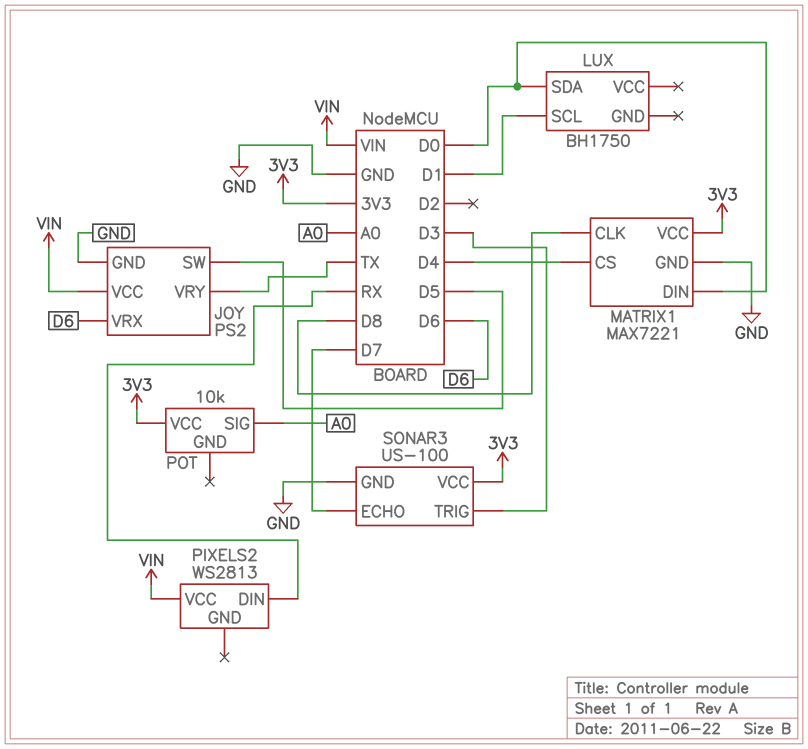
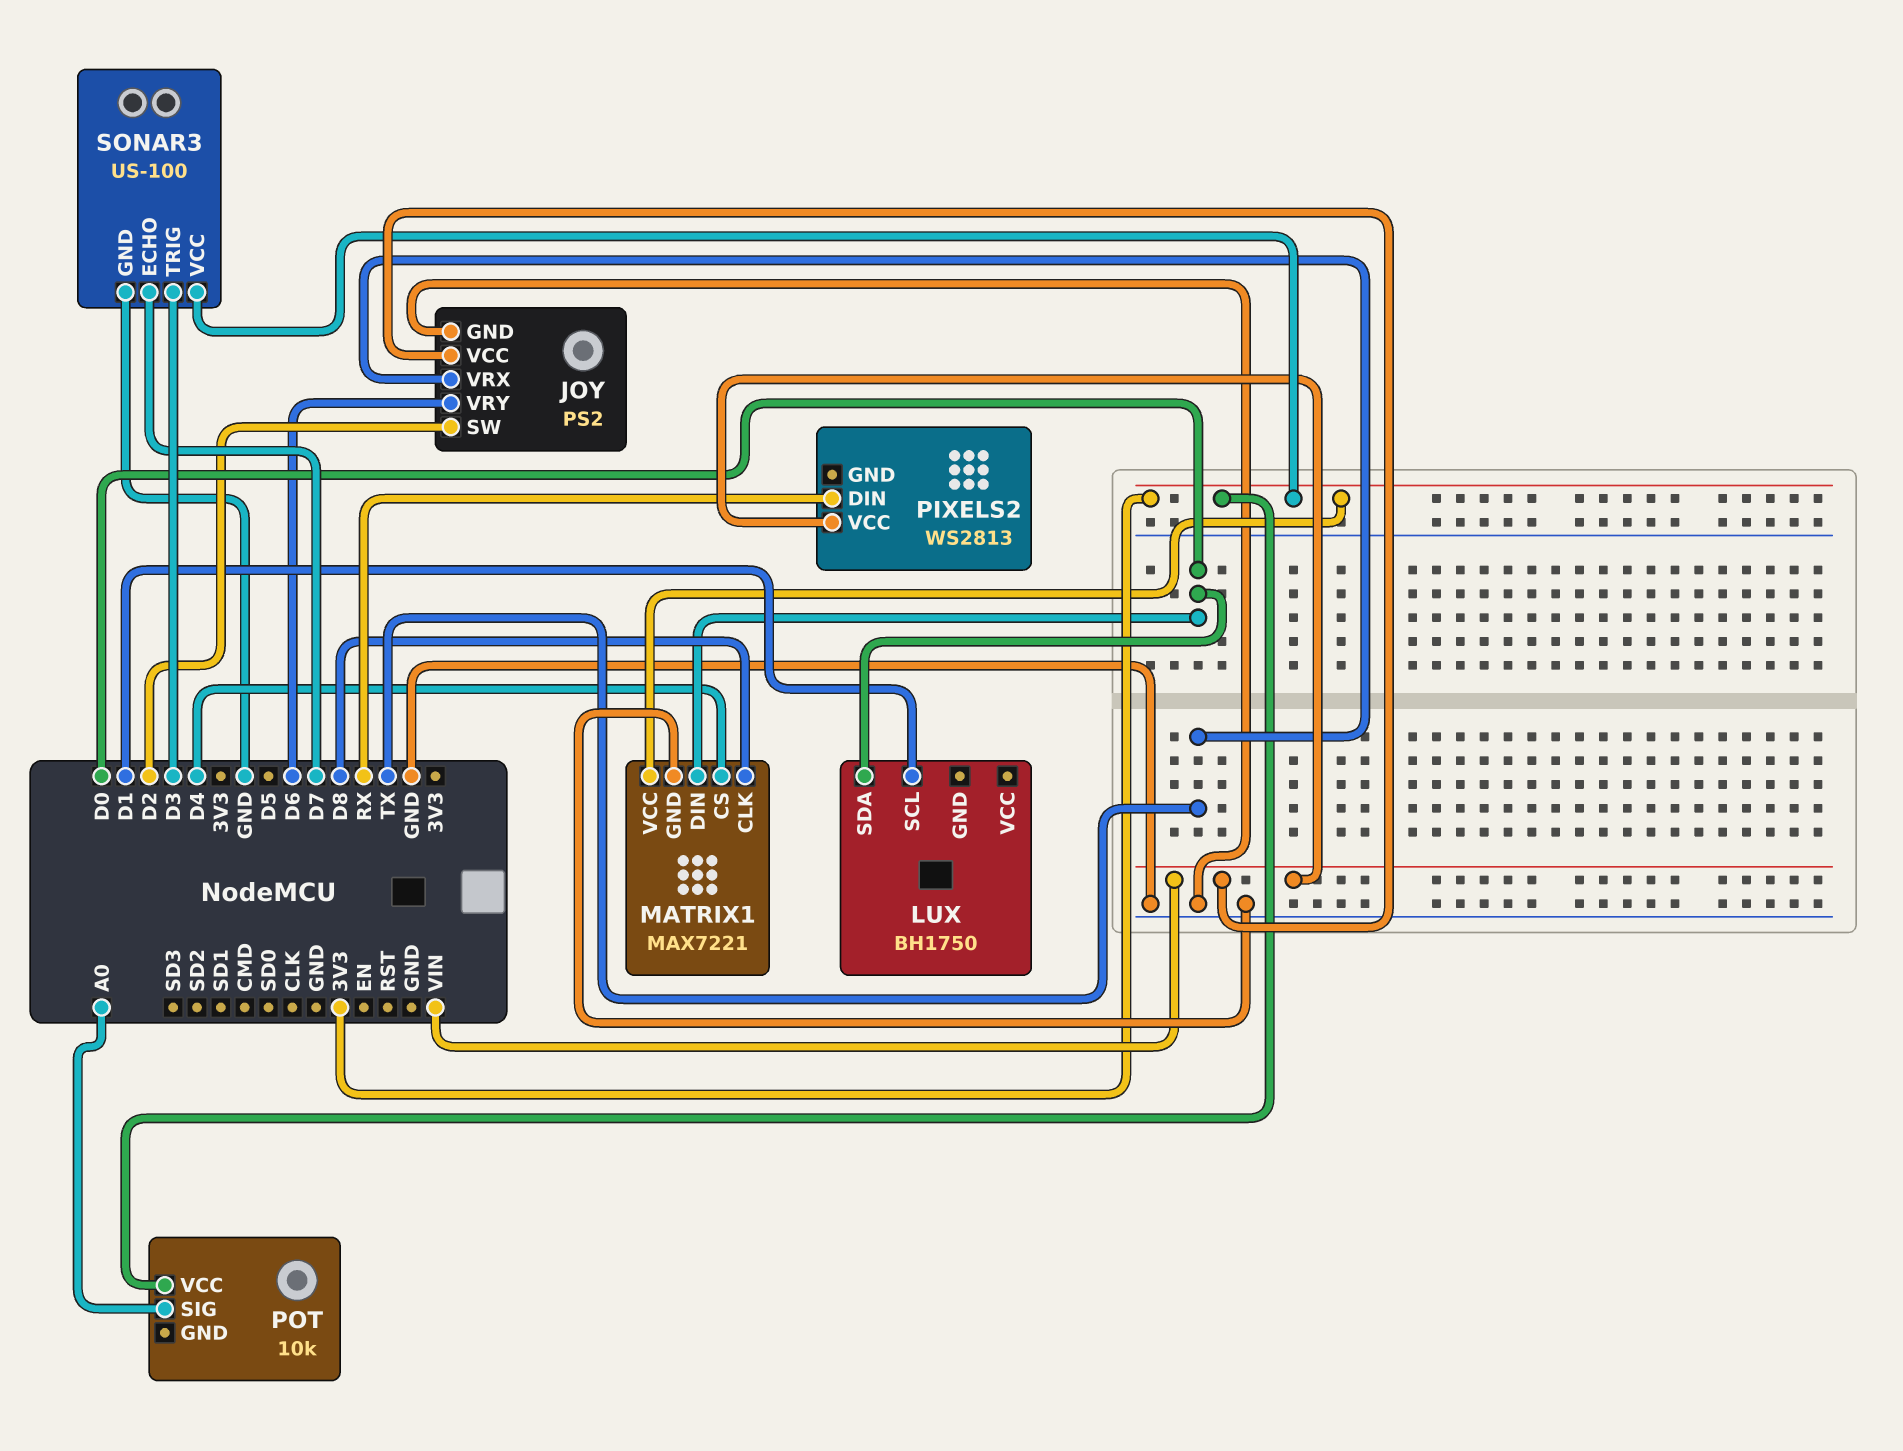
JOY pin SW: D5 -> D2
JOY pin VRX: D6 -> TX
JOY pin VRY: TX -> D6

